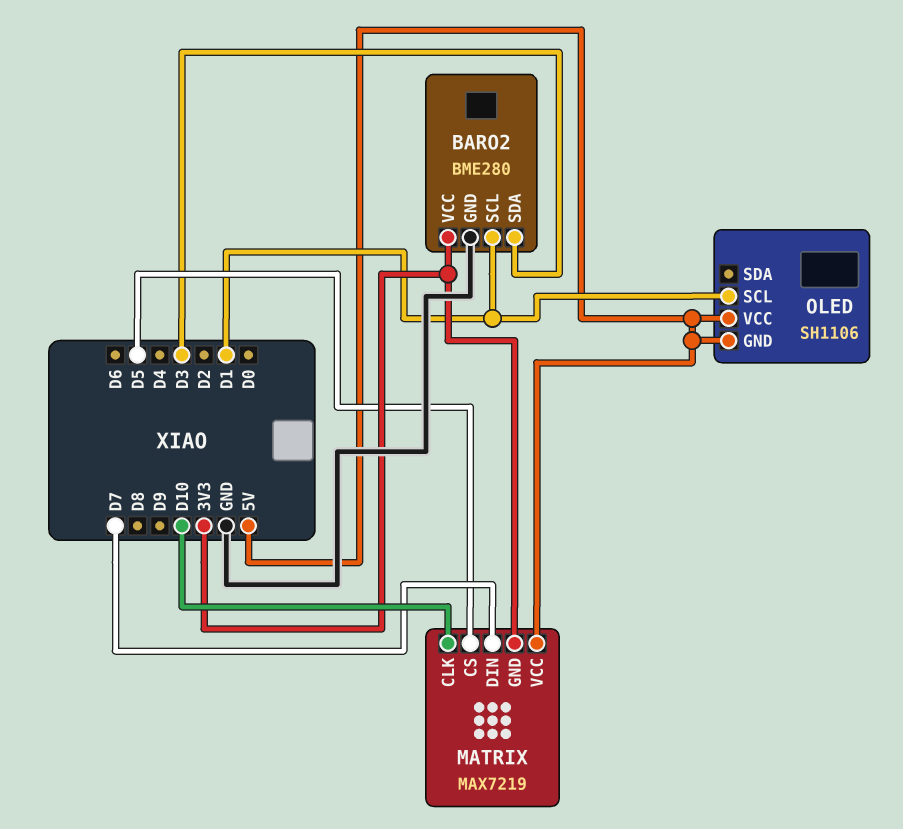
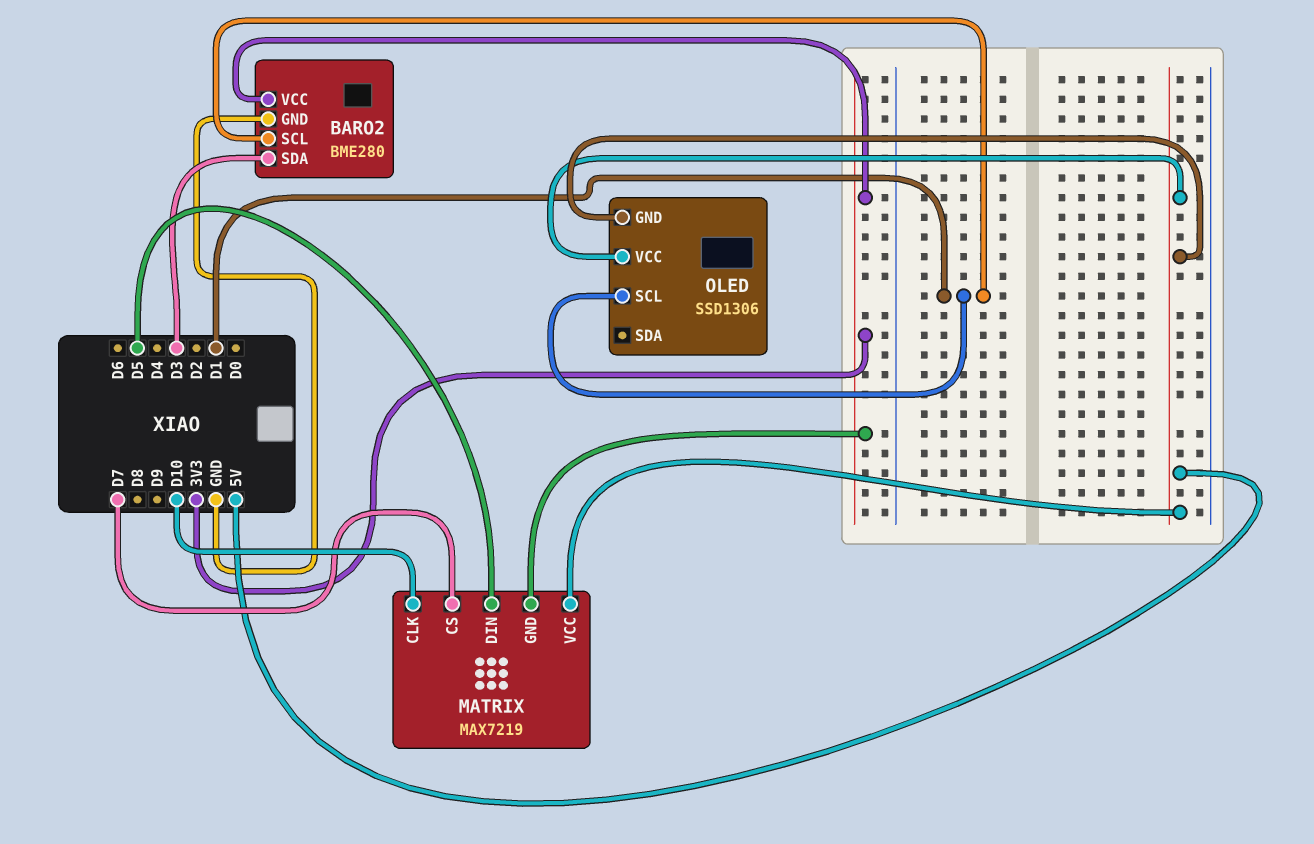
MATRIX pin CS: D5 -> D7
MATRIX pin DIN: D7 -> D5
OLED: SH1106 -> SSD1306

